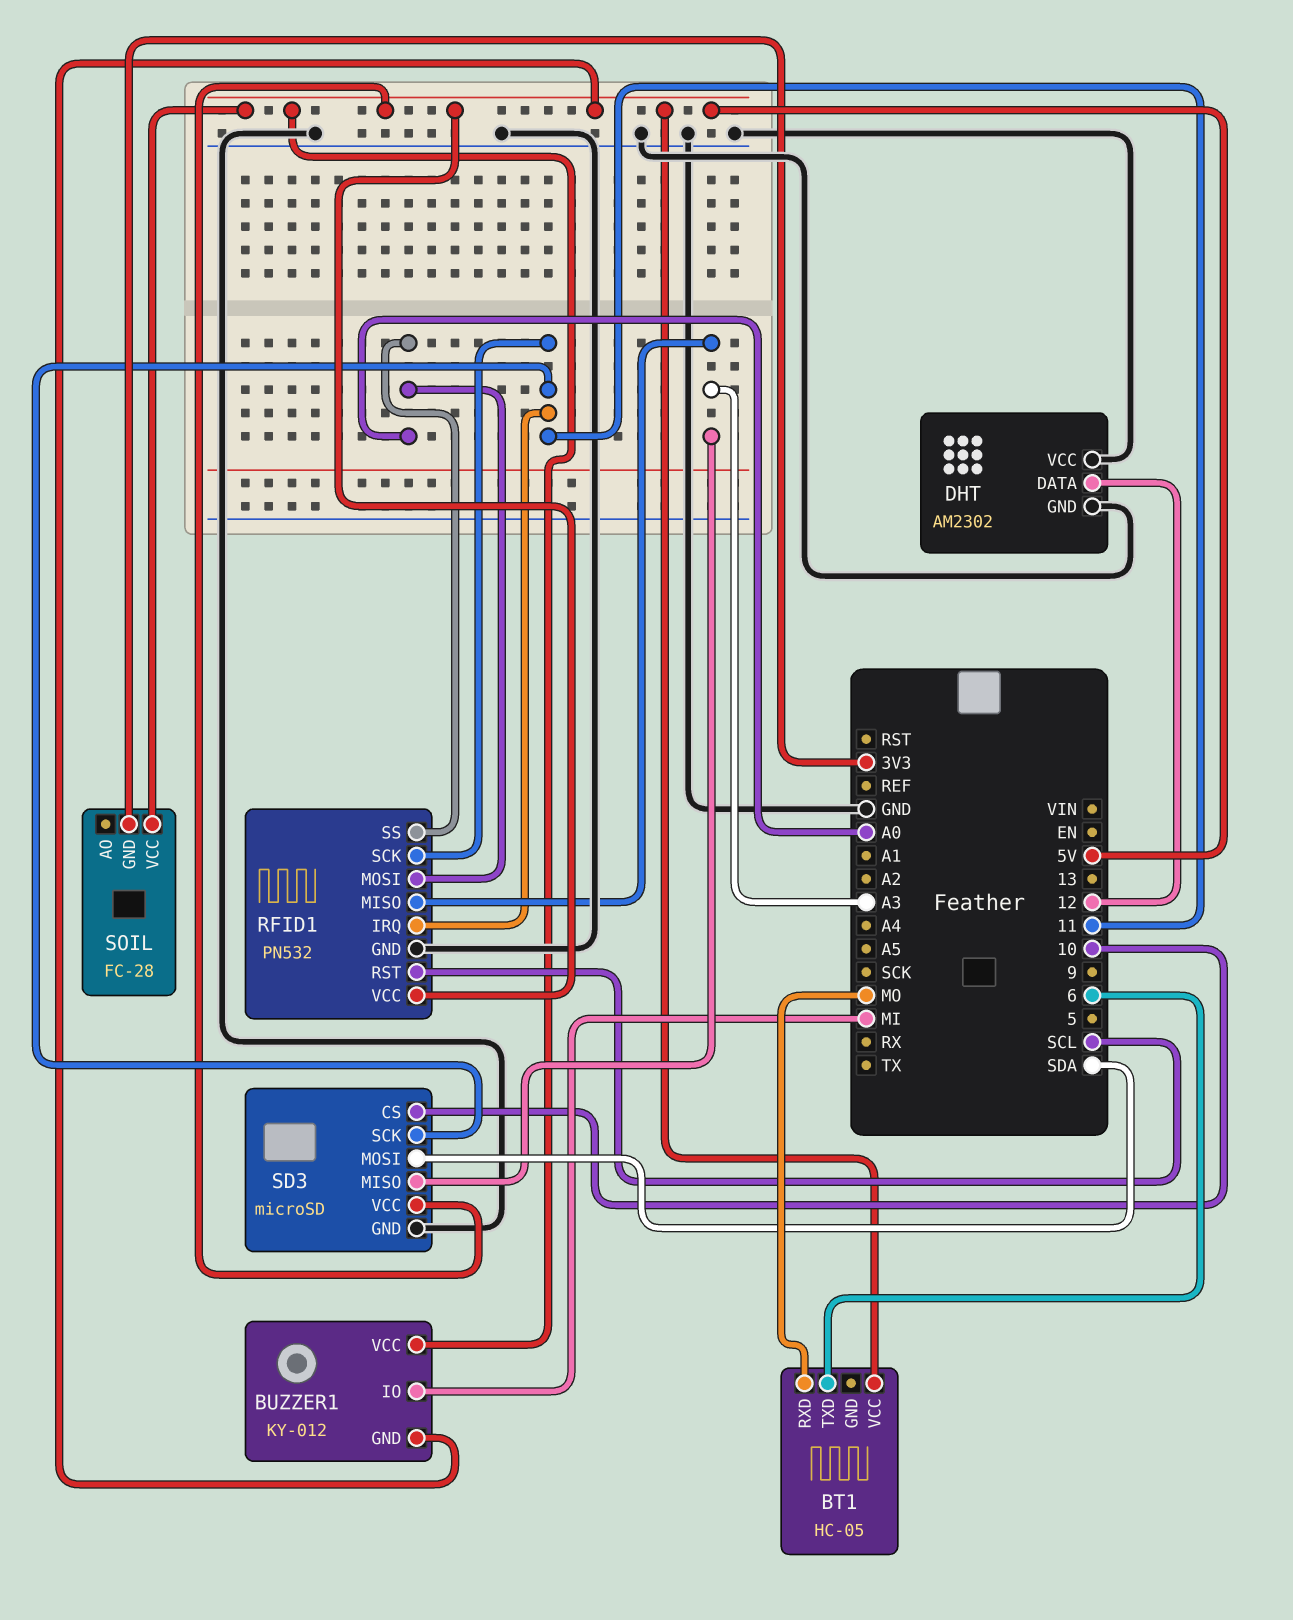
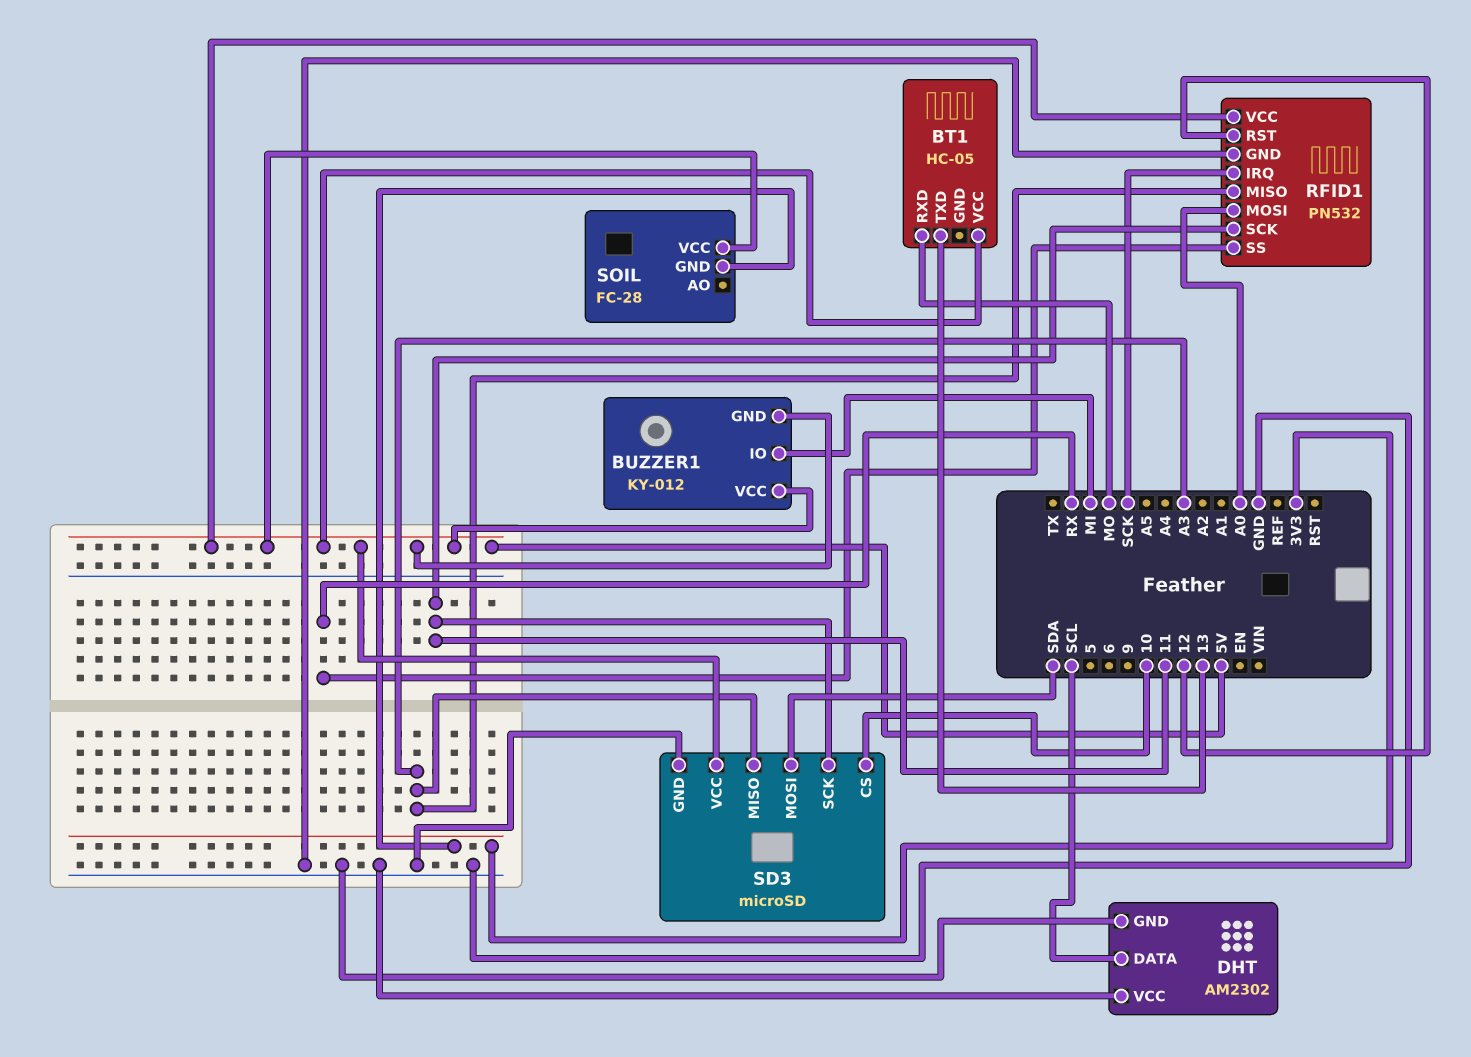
BT1 pin TXD: 6 -> 13
DHT pin DATA: 12 -> SCL
RFID1 pin IRQ: 11 -> SCK
RFID1 pin RST: SCL -> 12
RFID1 pin SS: A0 -> RX

